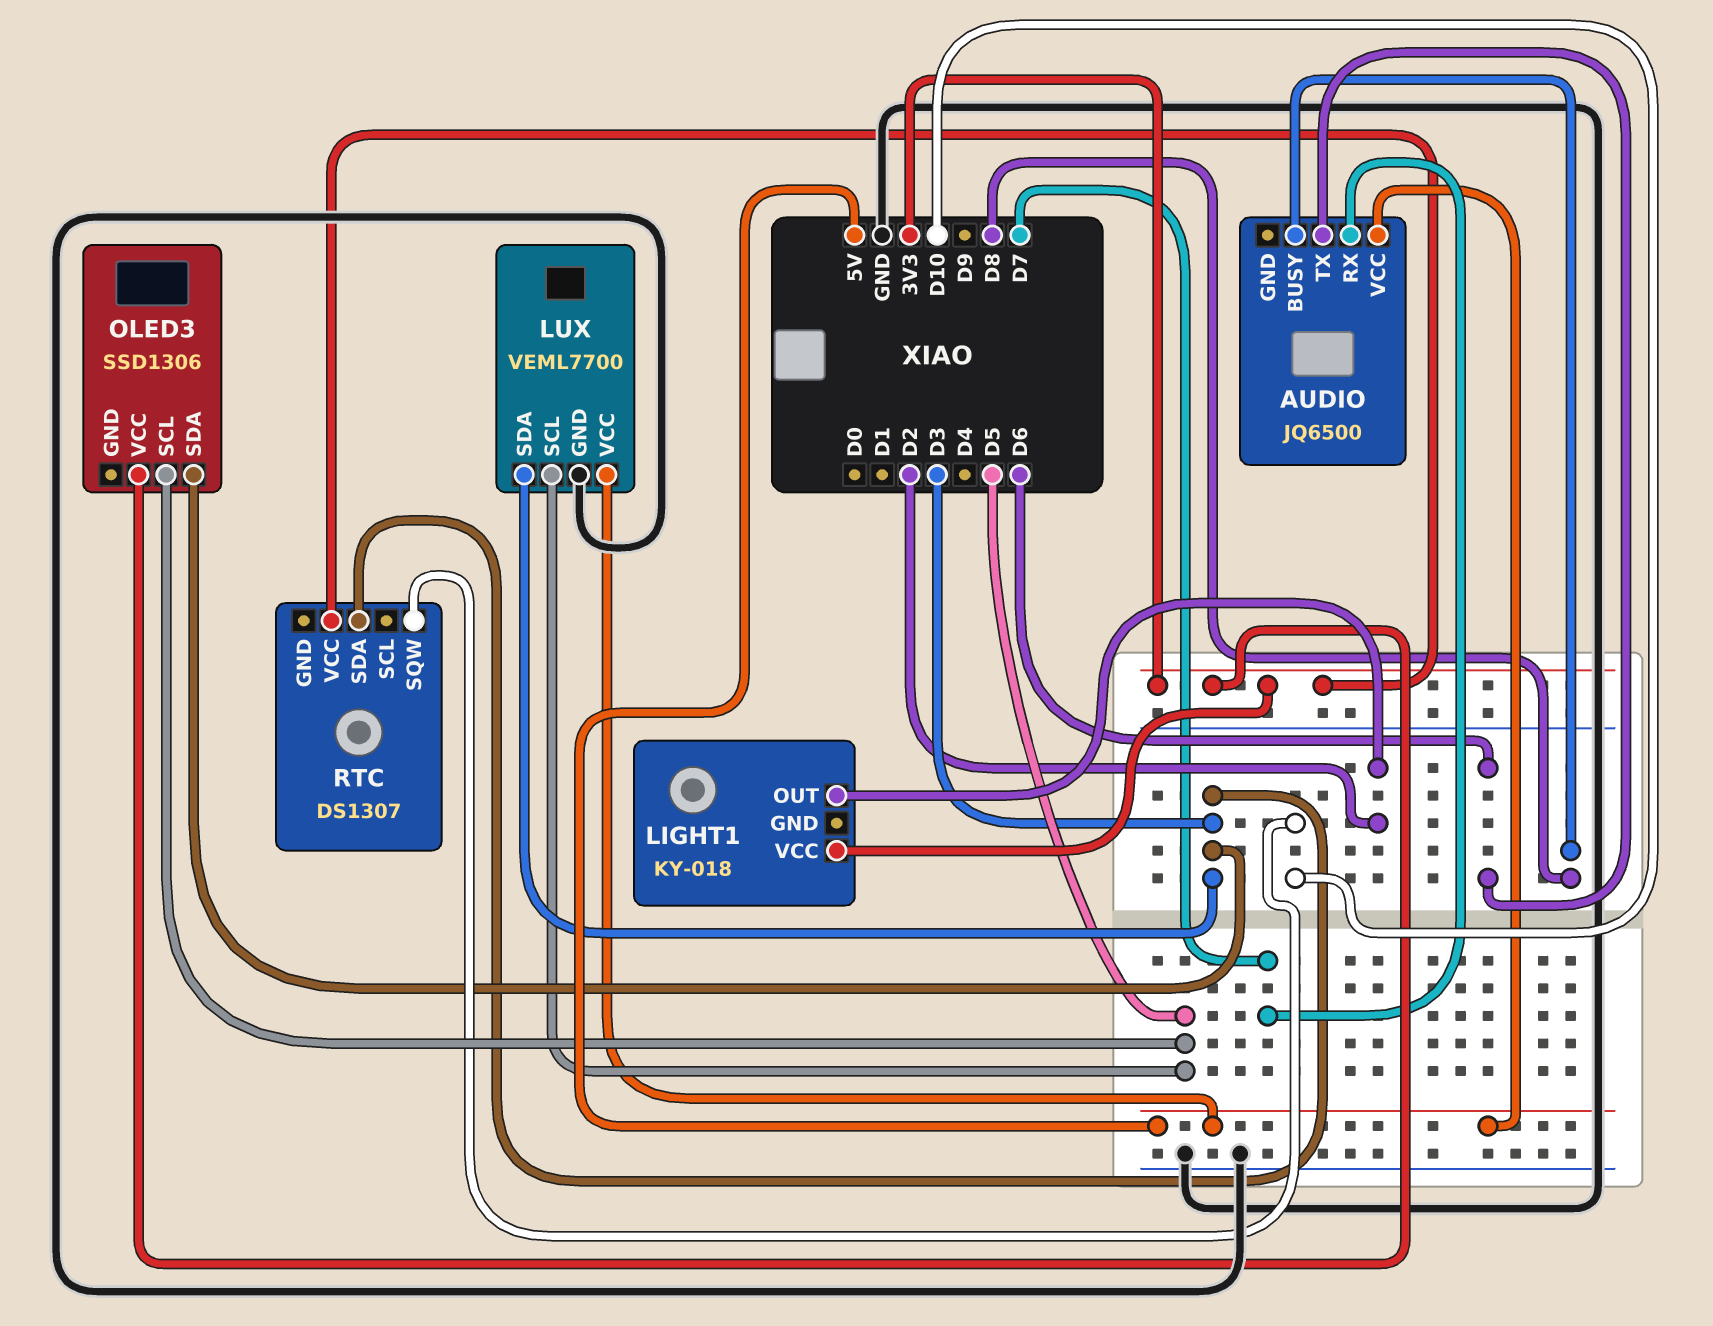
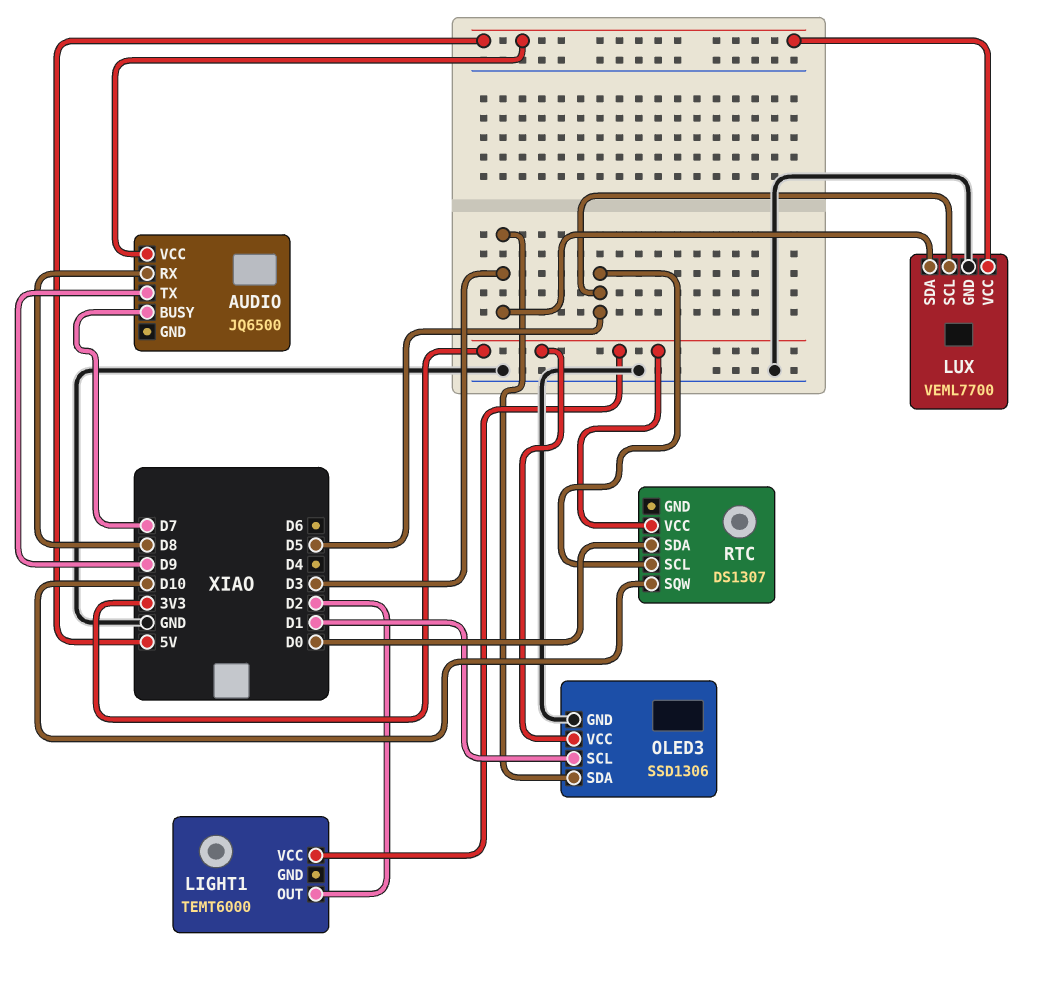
AUDIO pin BUSY: D8 -> D7
AUDIO pin RX: D7 -> D8
AUDIO pin TX: D6 -> D9
LIGHT1: KY-018 -> TEMT6000
OLED3 pin GND: none -> GND
OLED3 pin SCL: D5 -> D1
RTC pin SCL: none -> D5
RTC pin SDA: D3 -> D0

